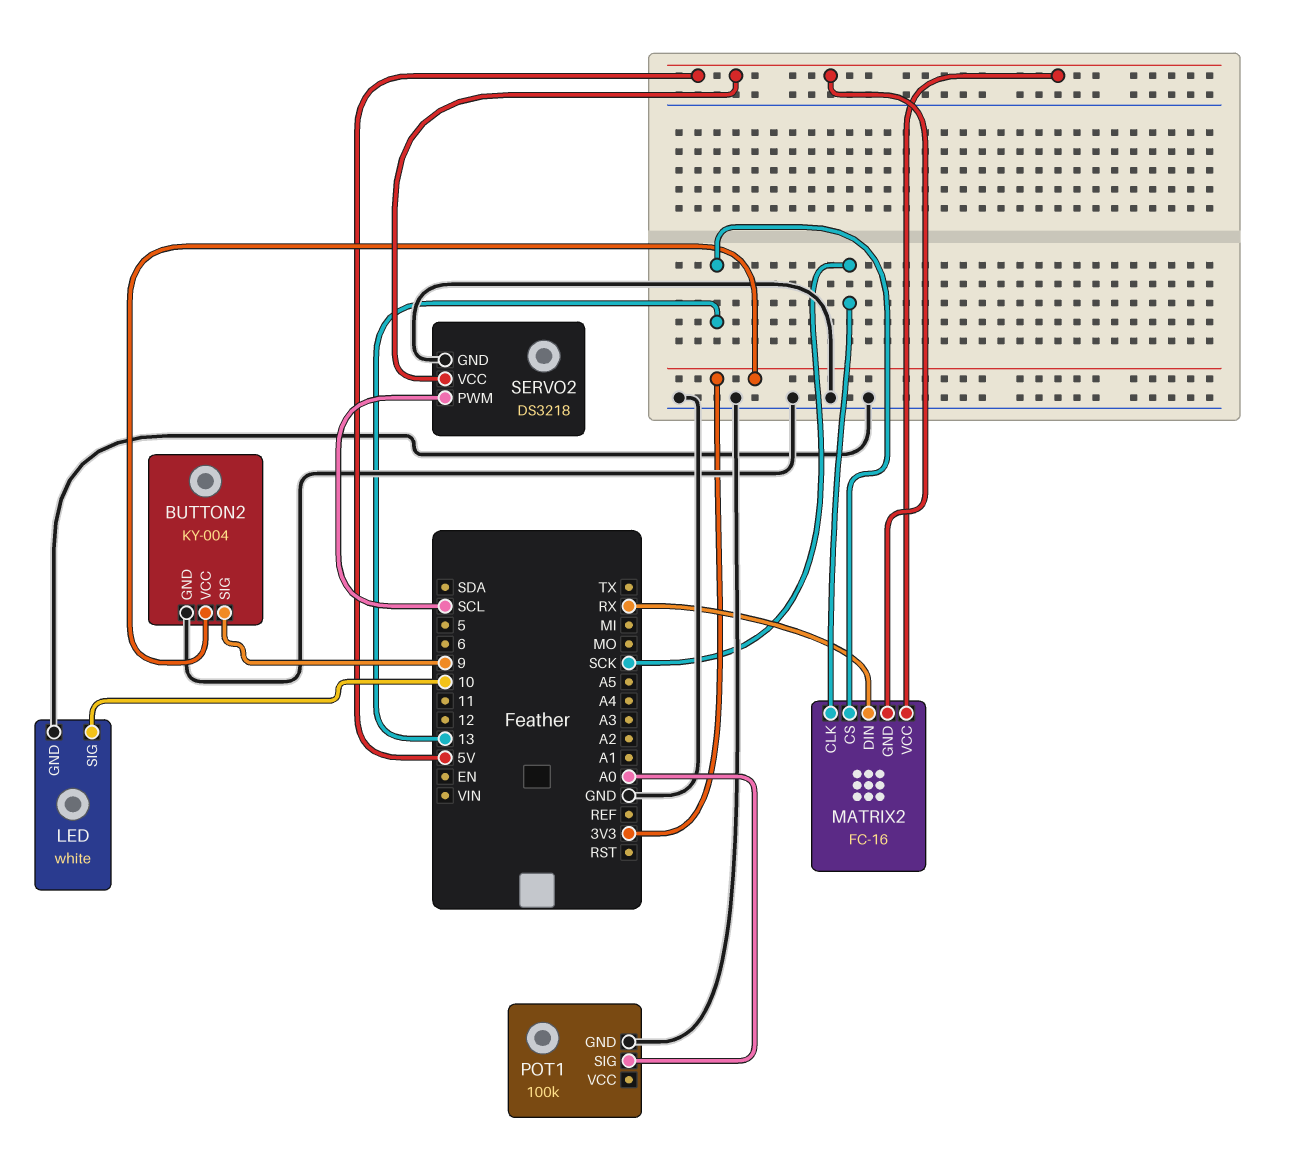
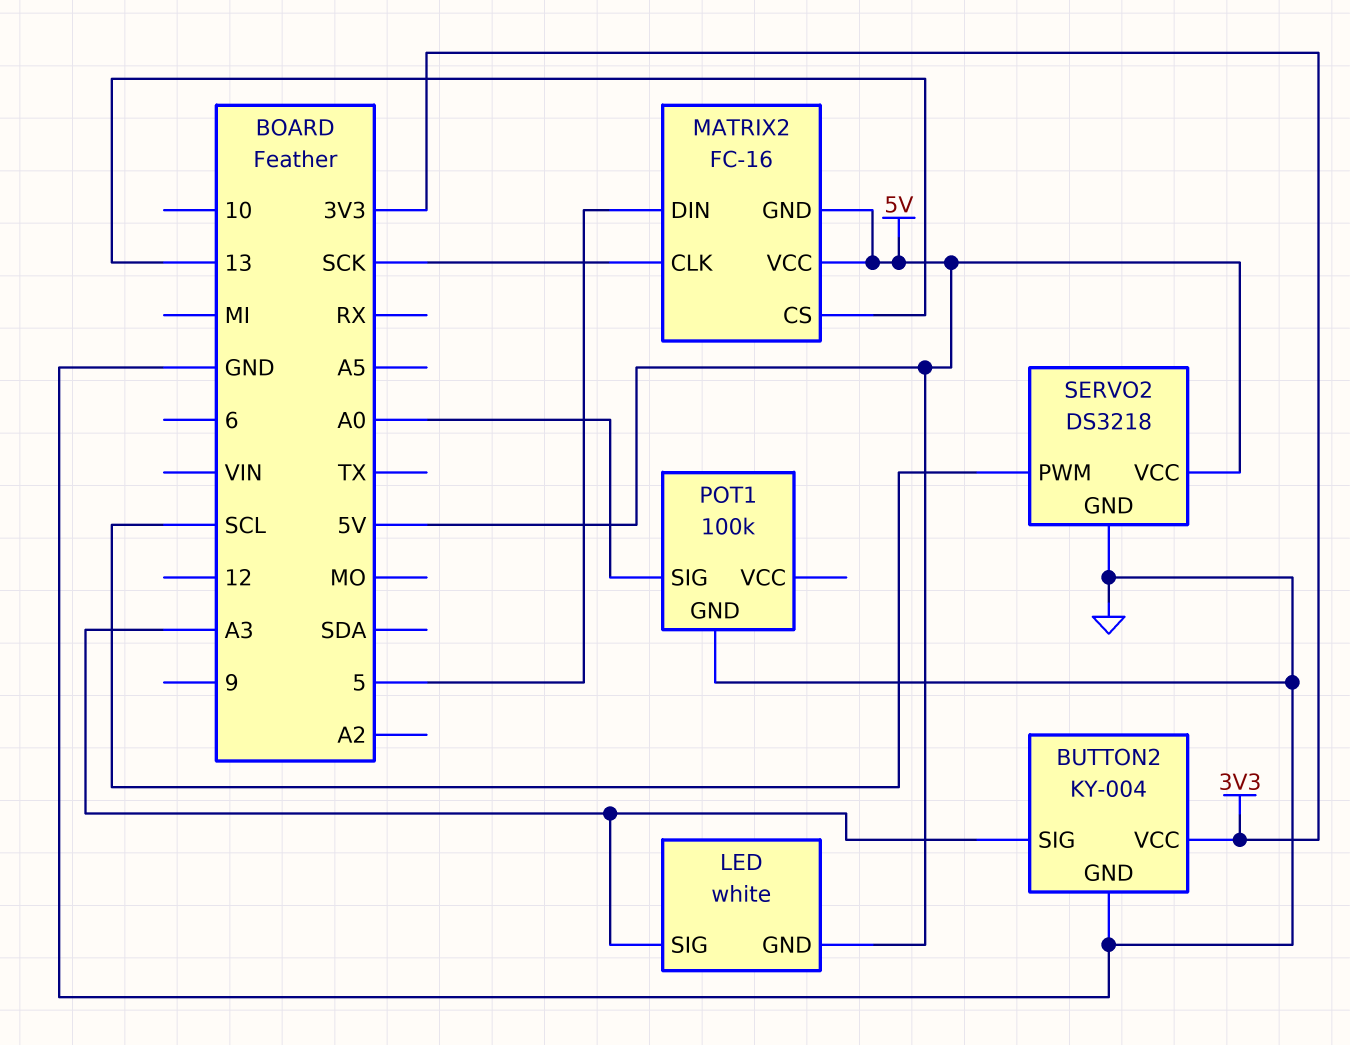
BUTTON2 pin SIG: 9 -> A3
LED pin GND: GND -> 5V
LED pin SIG: 10 -> A3
MATRIX2 pin DIN: RX -> 5

